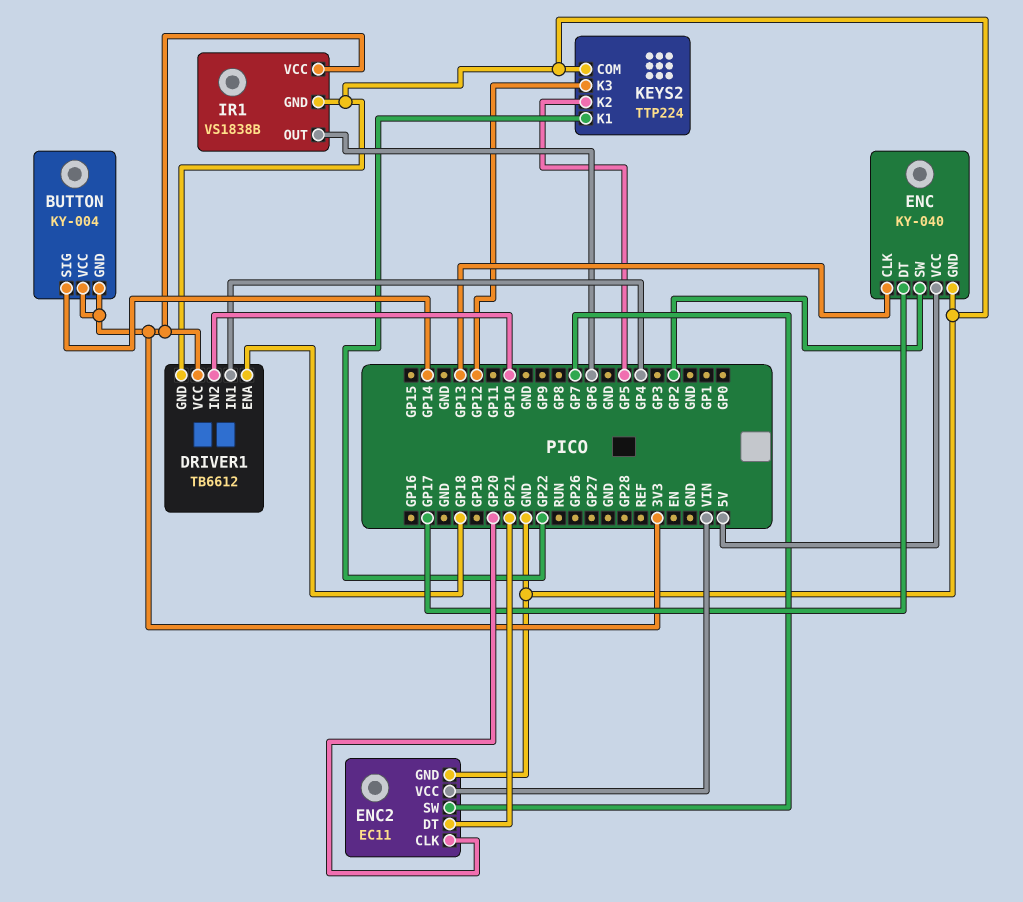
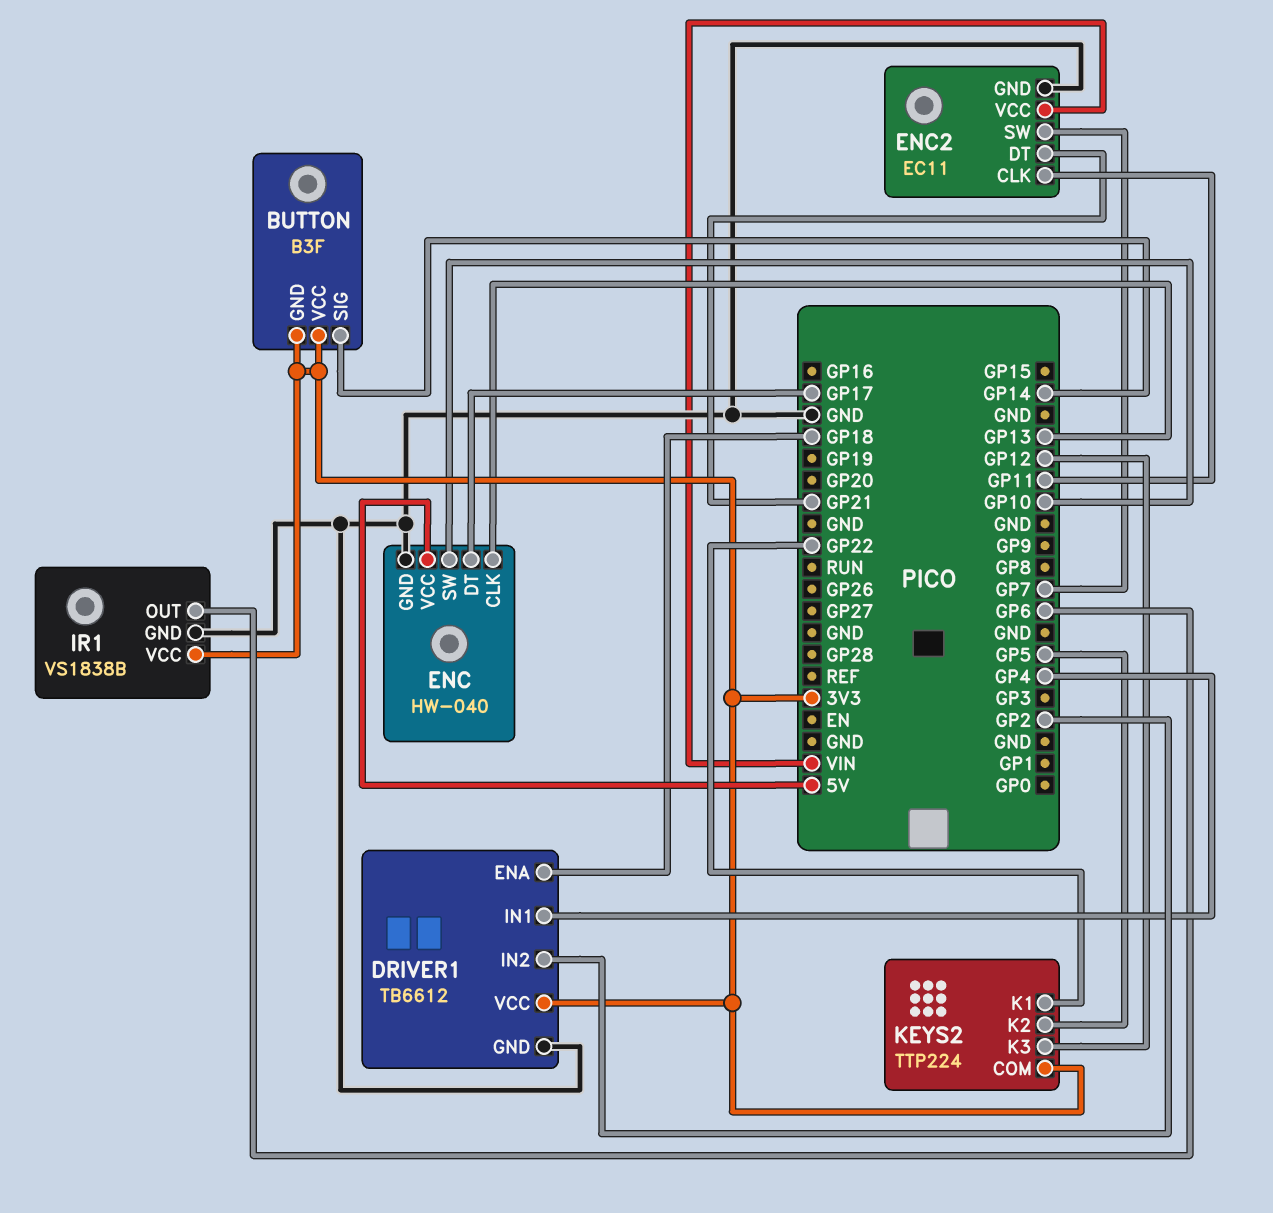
BUTTON: KY-004 -> B3F
DRIVER1 pin IN2: GP10 -> GP2
ENC: KY-040 -> HW-040
ENC pin SW: GP2 -> GP10
ENC2 pin CLK: GP20 -> GP11
KEYS2 pin COM: GND -> 3V3

